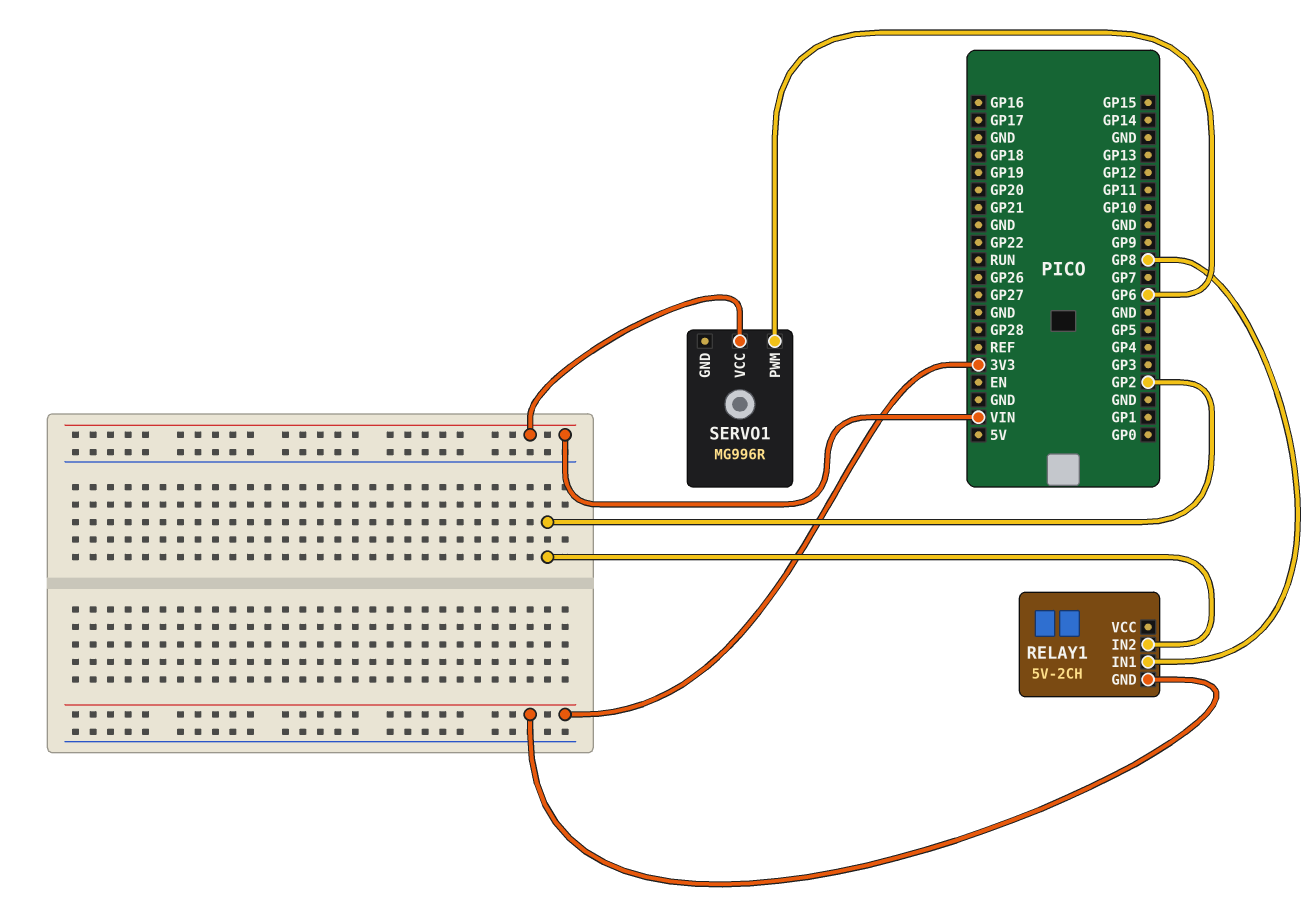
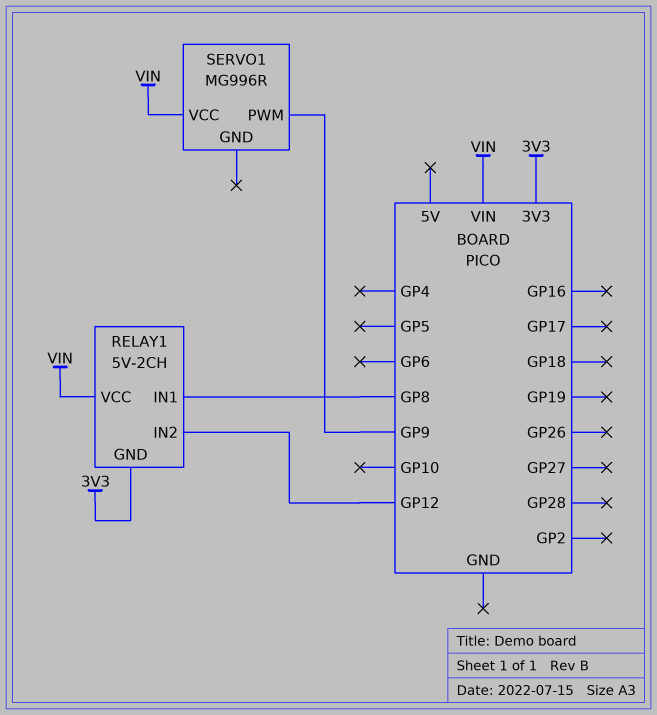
RELAY1 pin IN2: GP2 -> GP12
RELAY1 pin VCC: none -> VIN
SERVO1 pin PWM: GP6 -> GP9

